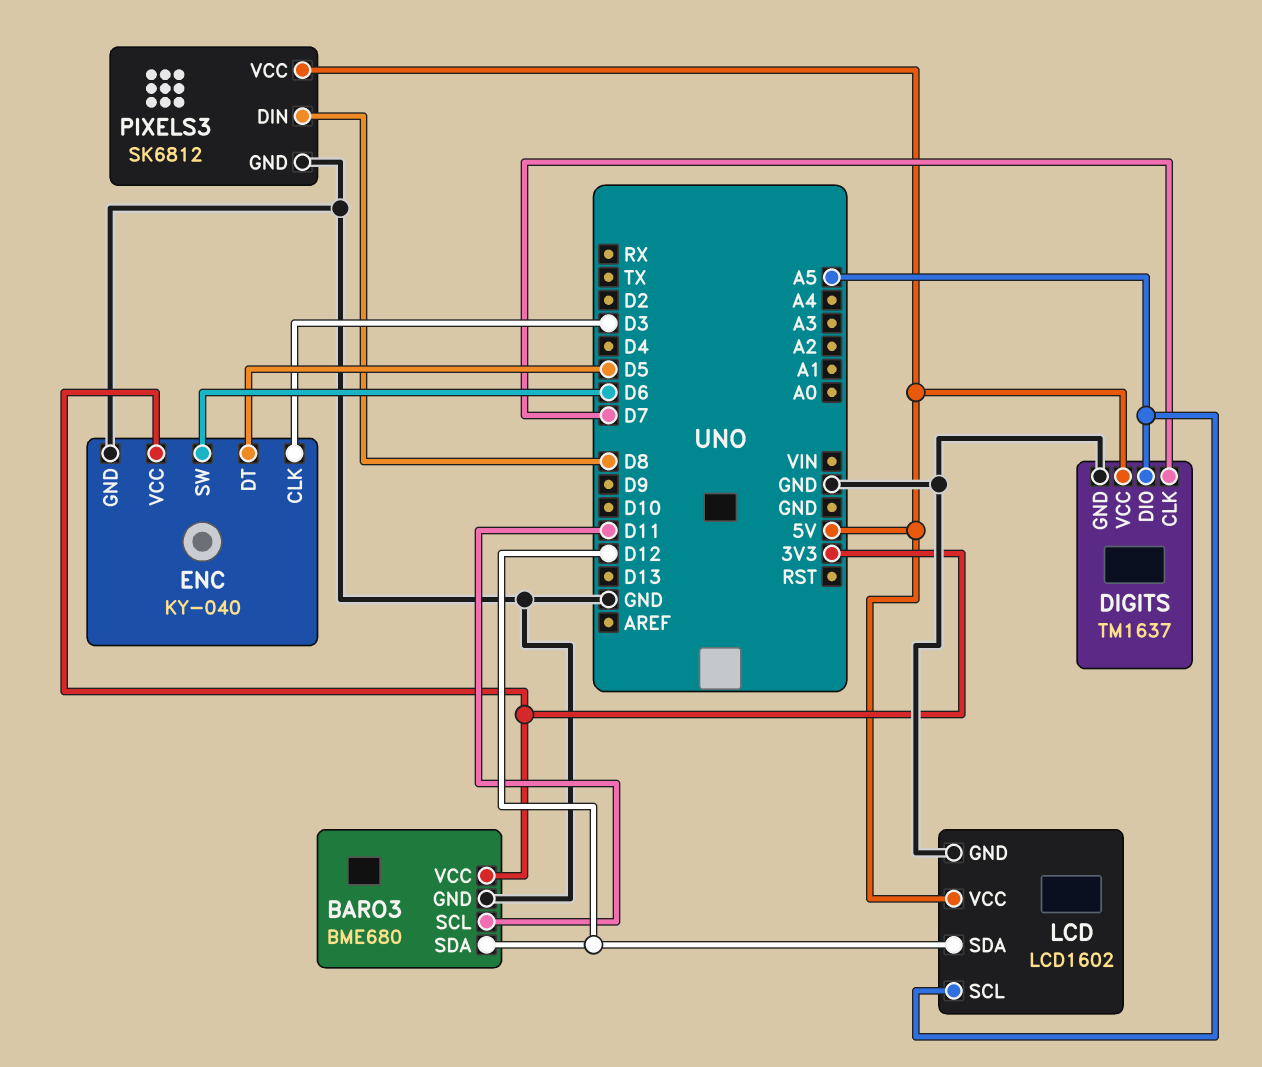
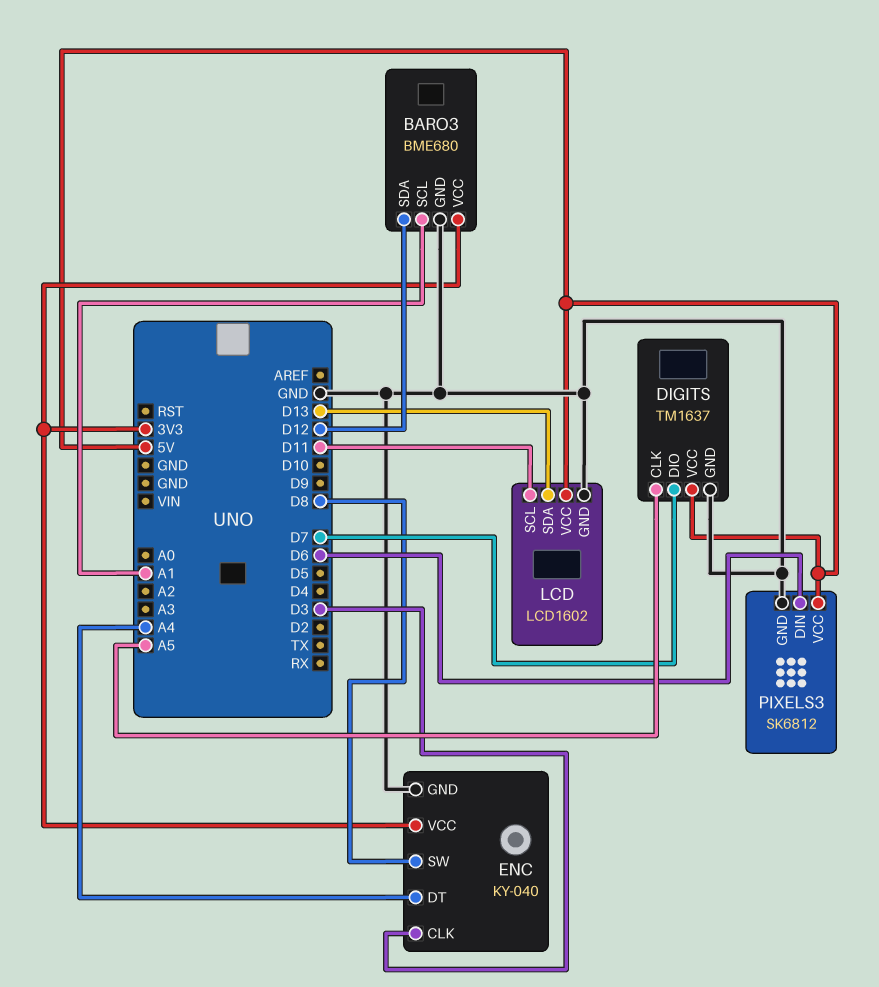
BARO3 pin SCL: D11 -> A1
DIGITS pin CLK: D7 -> A5
DIGITS pin DIO: A5 -> D7
ENC pin DT: D5 -> A4
ENC pin SW: D6 -> D8
LCD pin SCL: A5 -> D11
LCD pin SDA: D12 -> D13
PIXELS3 pin DIN: D8 -> D6

